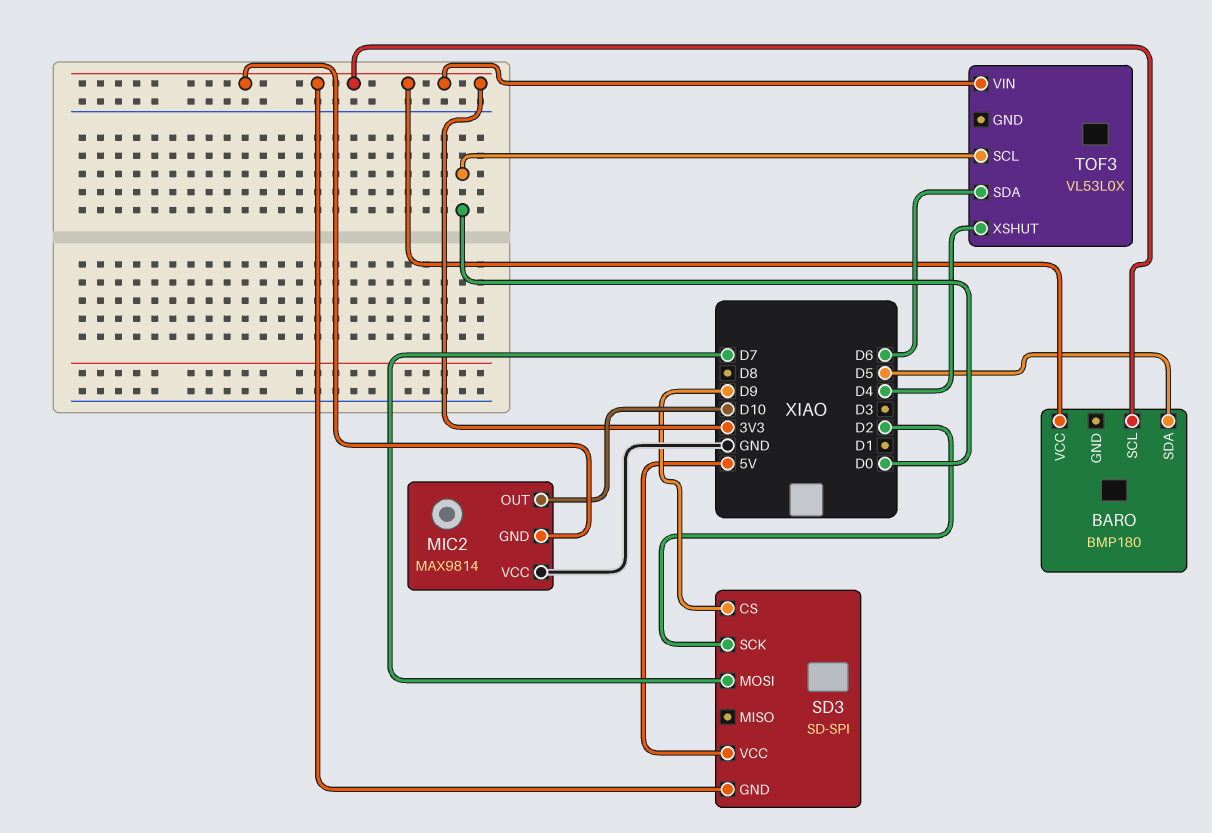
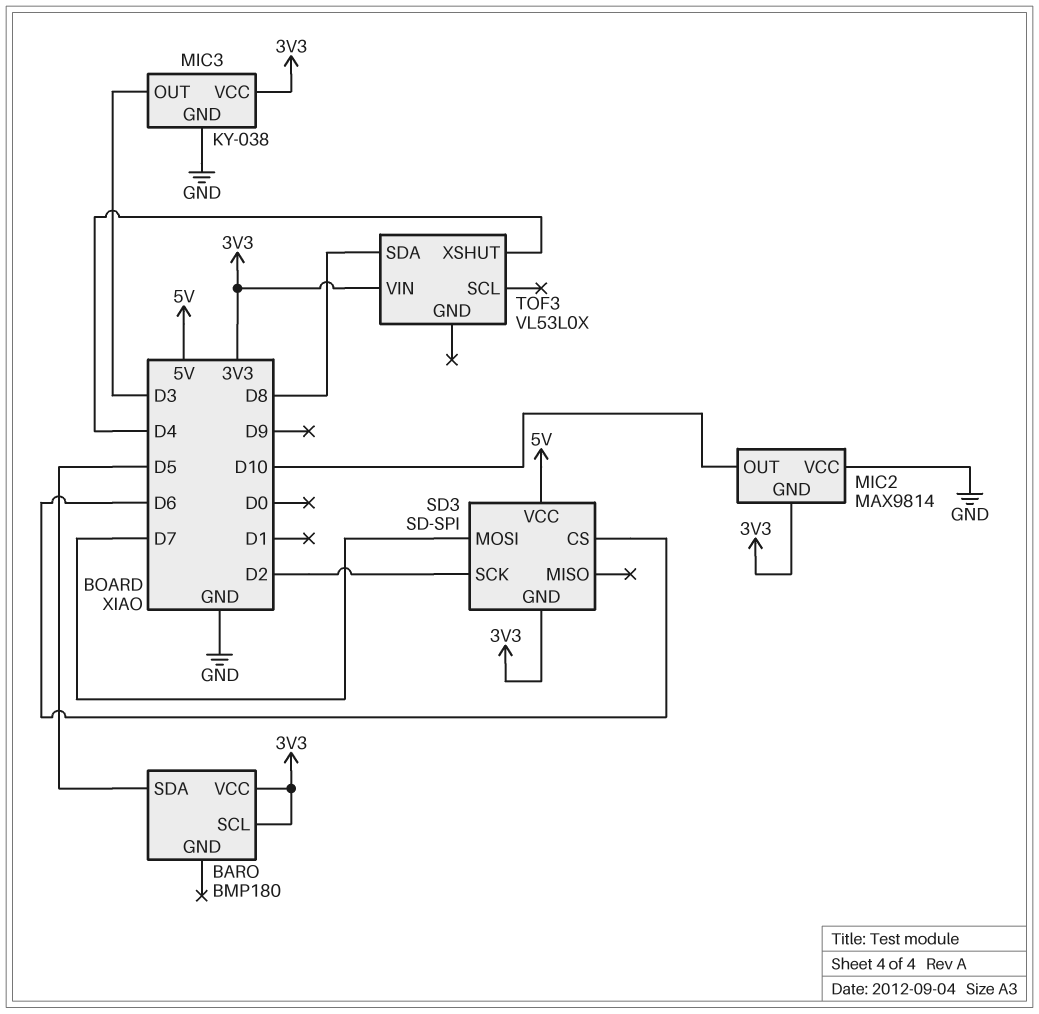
MIC3: none -> KY-038
MIC3 pin GND: none -> GND
MIC3 pin OUT: none -> D3
MIC3 pin VCC: none -> 3V3
SD3 pin CS: D9 -> D6
TOF3 pin SCL: D0 -> none
TOF3 pin SDA: D6 -> D8

